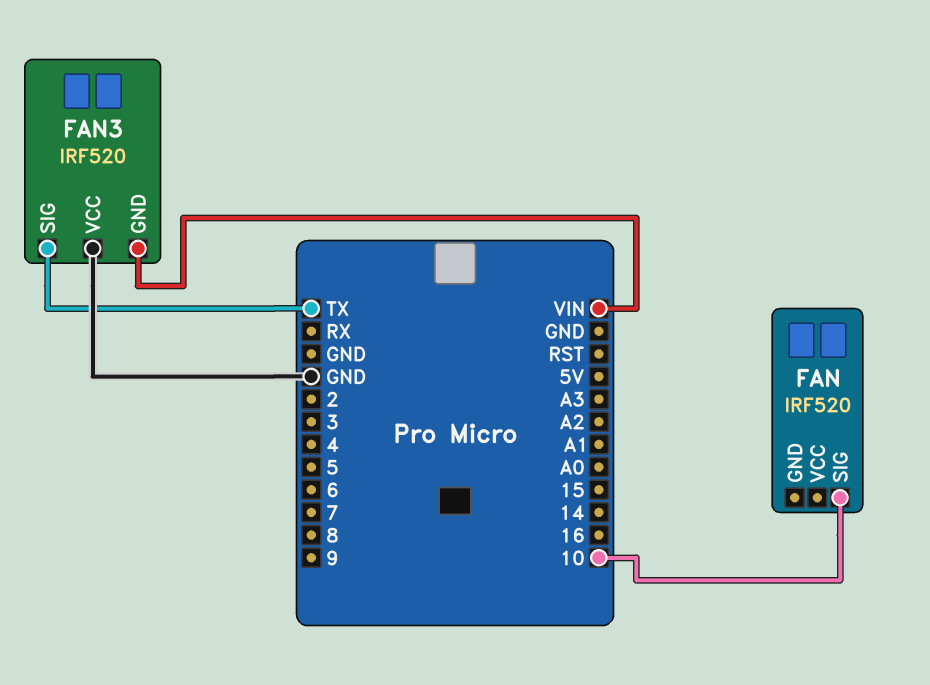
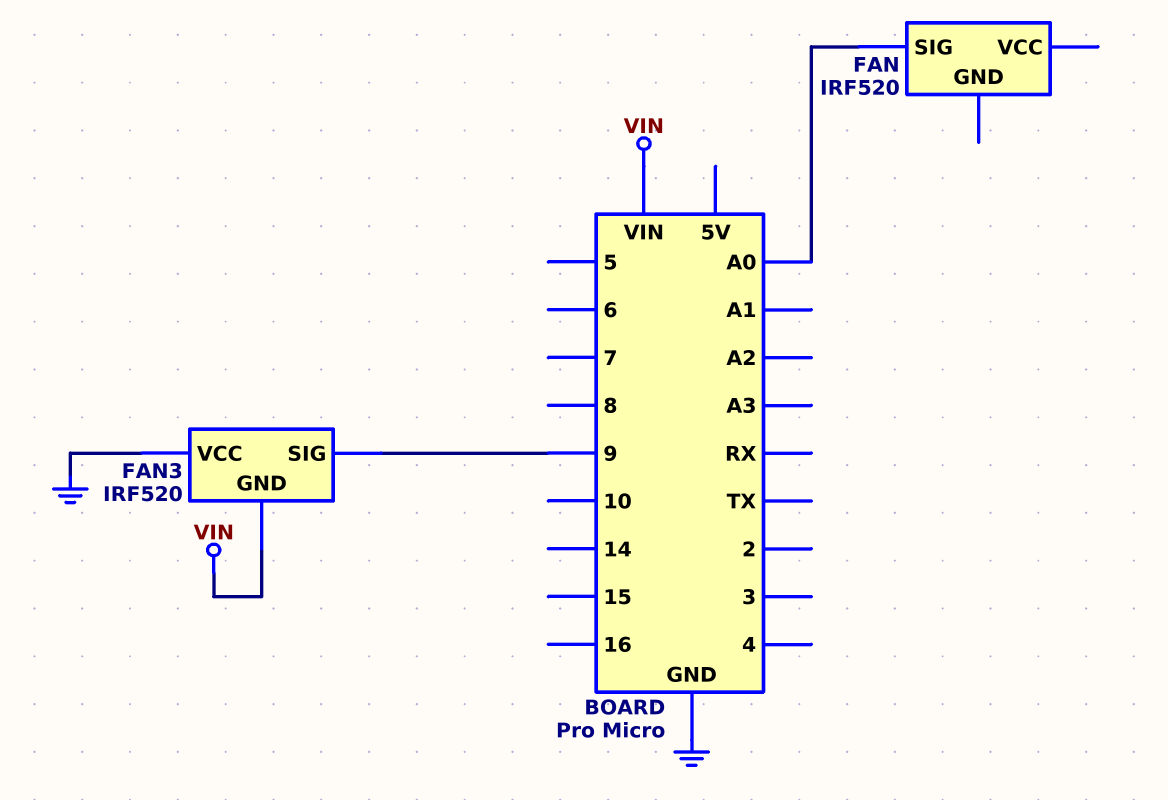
FAN pin SIG: 10 -> A0
FAN3 pin SIG: TX -> 9

